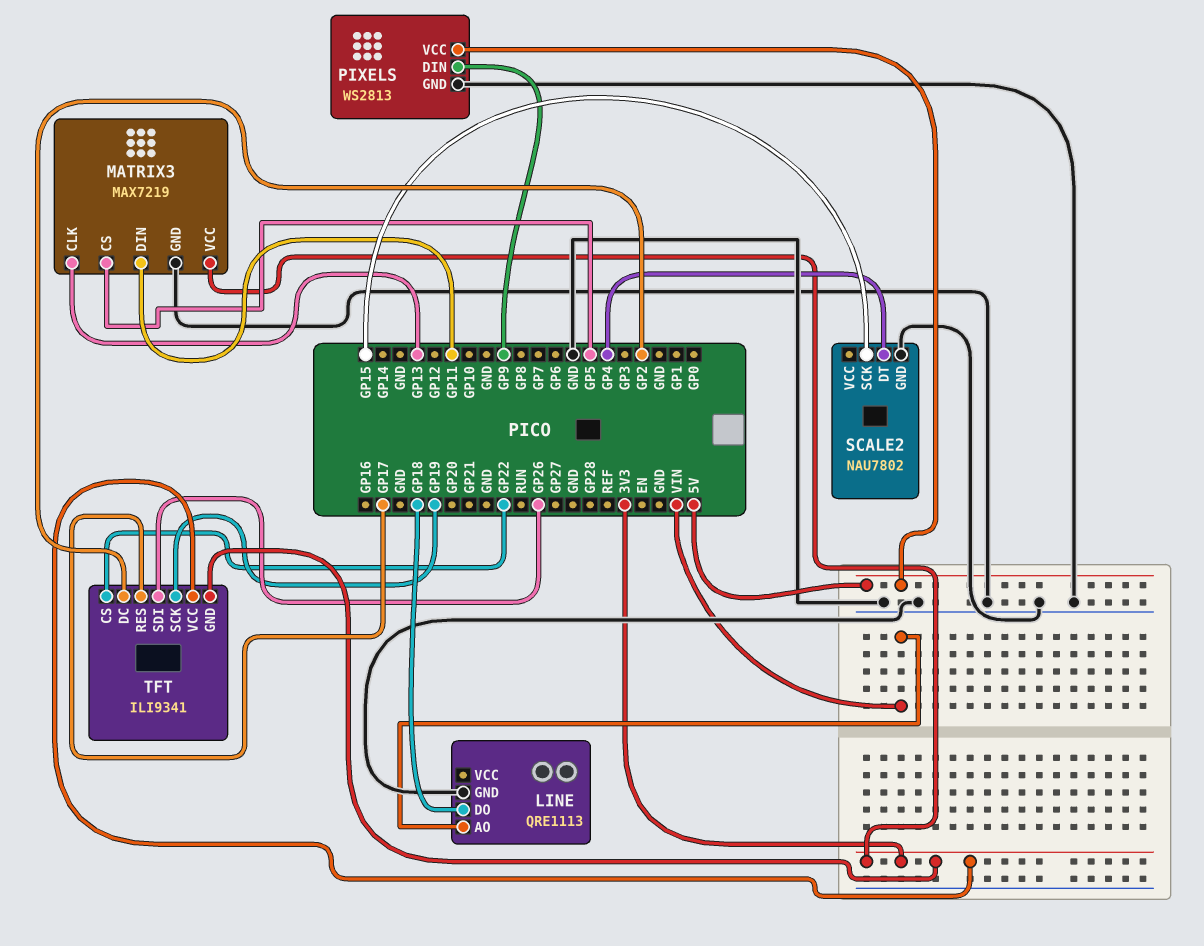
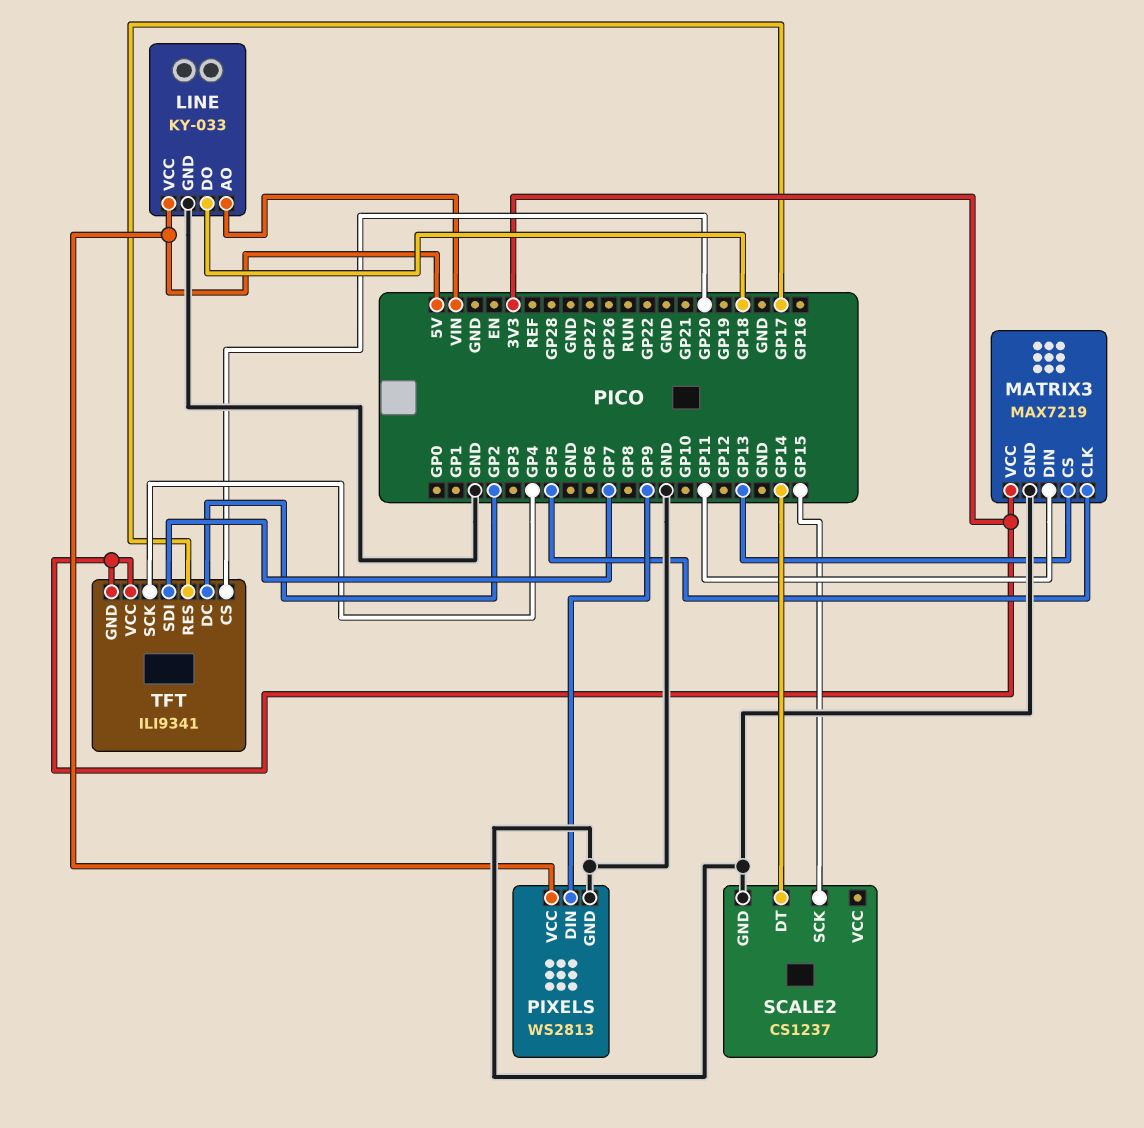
LINE: QRE1113 -> KY-033
LINE pin VCC: none -> 5V
MATRIX3 pin CLK: GP13 -> GP5
MATRIX3 pin CS: GP5 -> GP13
SCALE2: NAU7802 -> CS1237
SCALE2 pin DT: GP4 -> GP14
TFT pin CS: GP22 -> GP20
TFT pin SCK: GP19 -> GP4
TFT pin SDI: GP26 -> GP7

